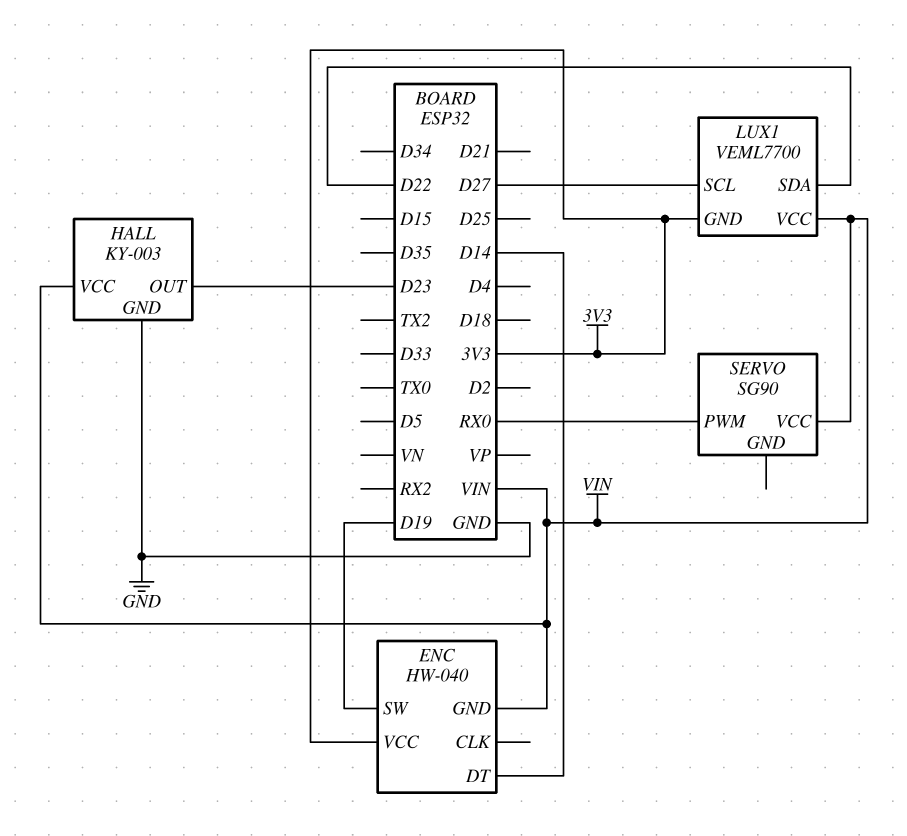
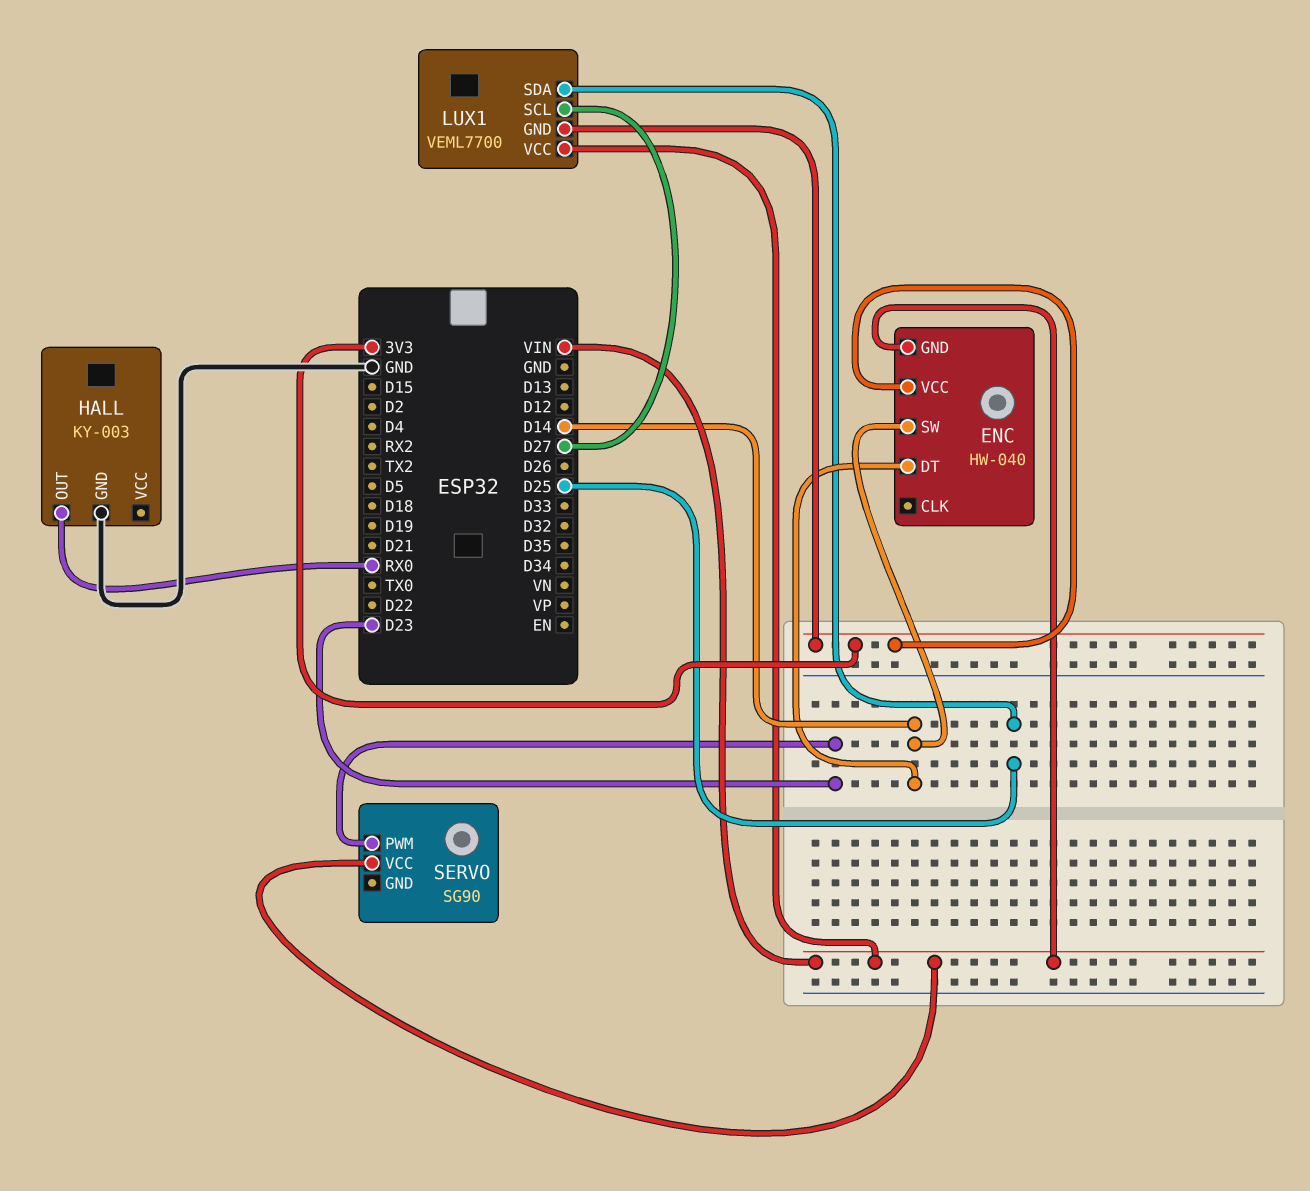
ENC pin SW: D19 -> D14
HALL pin OUT: D23 -> RX0
HALL pin VCC: VIN -> none
LUX1 pin SDA: D22 -> D25
SERVO pin PWM: RX0 -> D23

